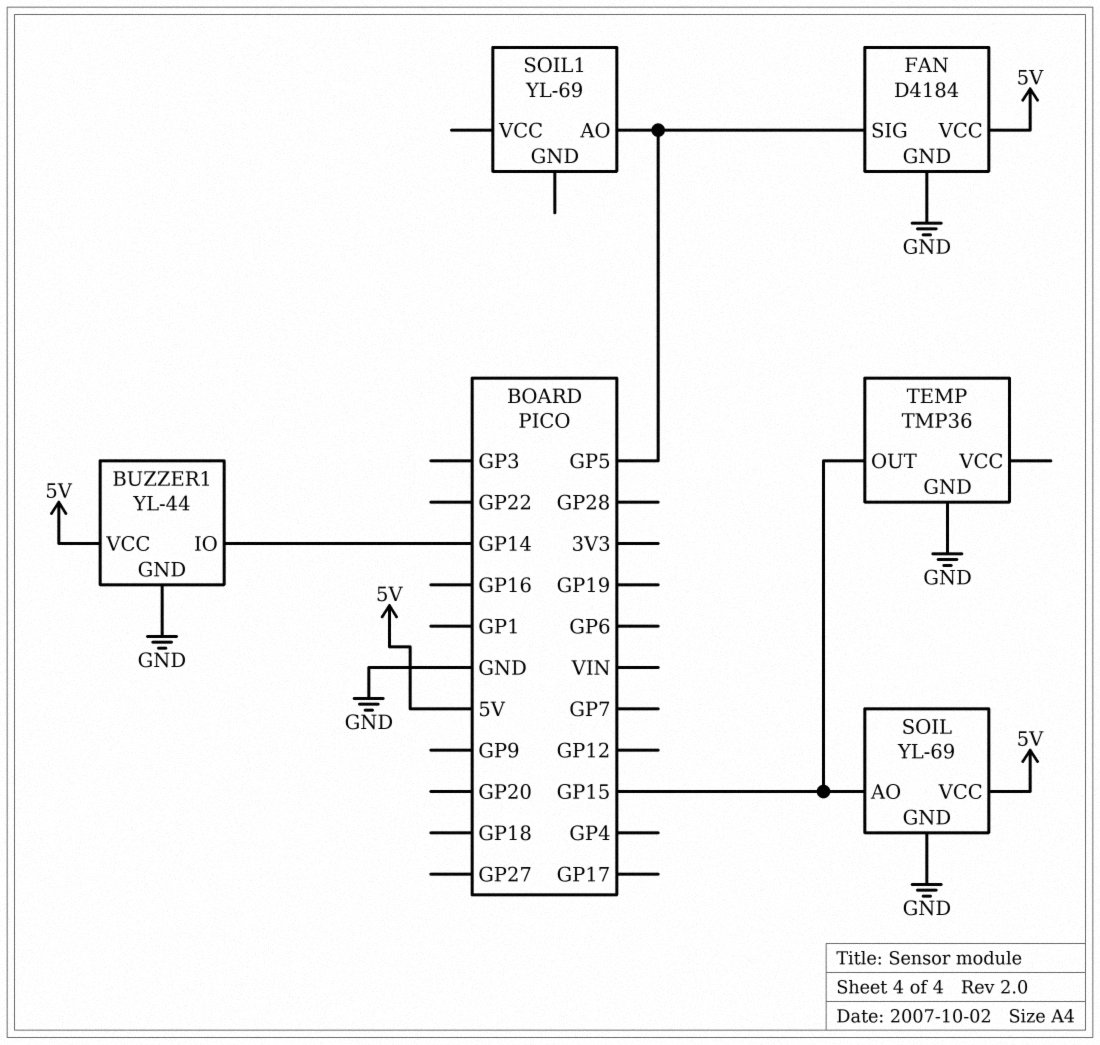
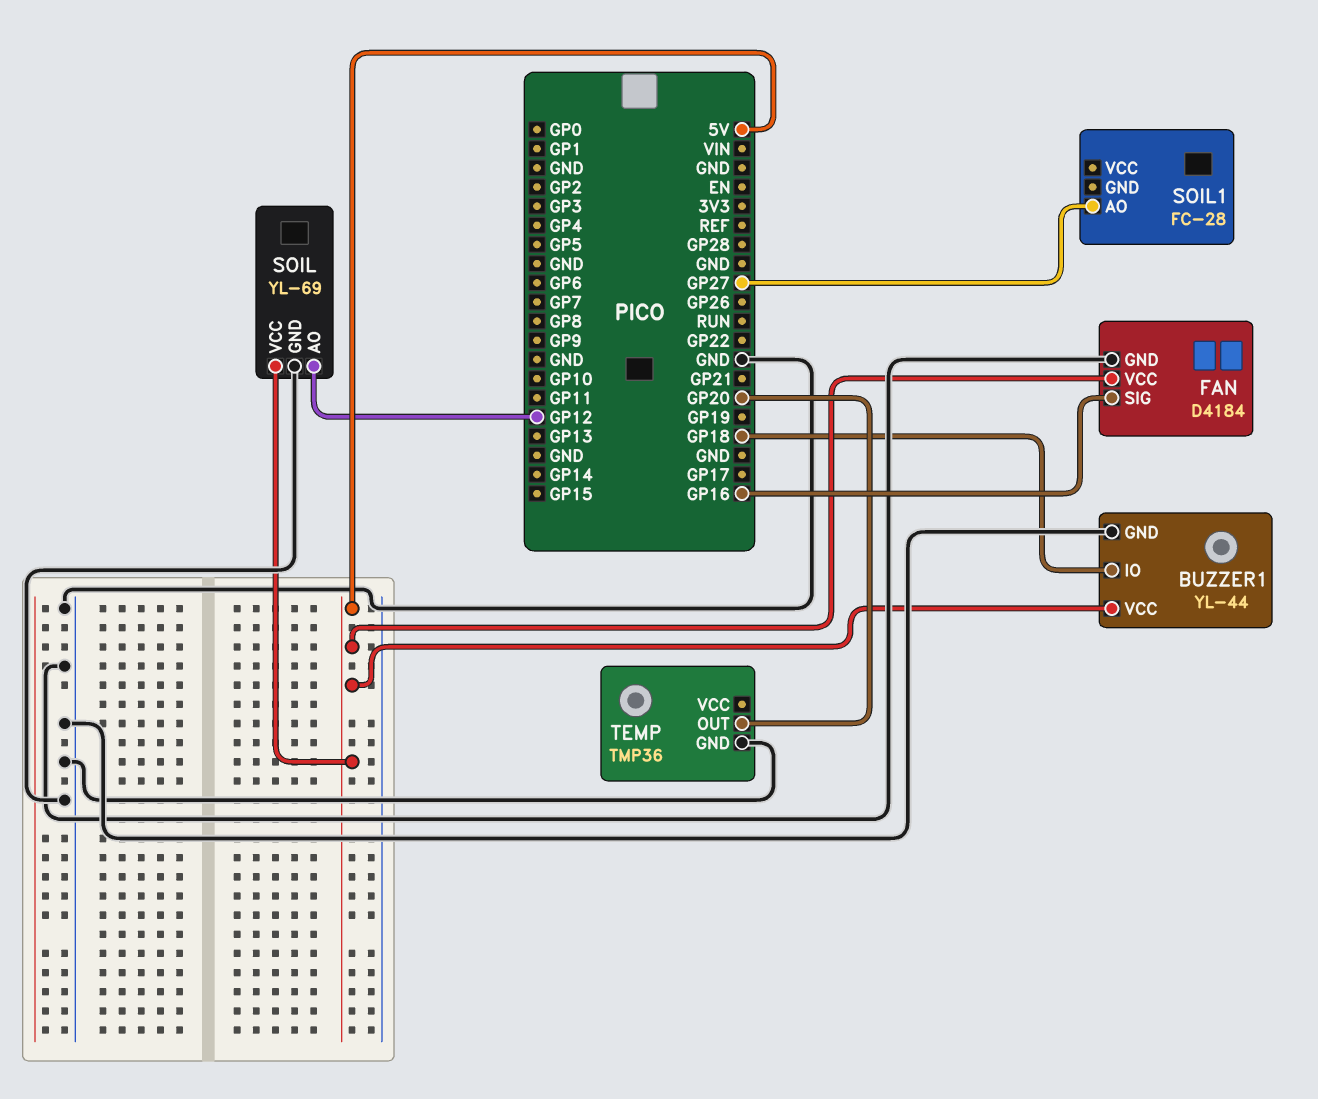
BUZZER1 pin IO: GP14 -> GP18
FAN pin SIG: GP5 -> GP16
SOIL pin AO: GP15 -> GP12
SOIL1: YL-69 -> FC-28
SOIL1 pin AO: GP5 -> GP27
TEMP pin OUT: GP15 -> GP20

